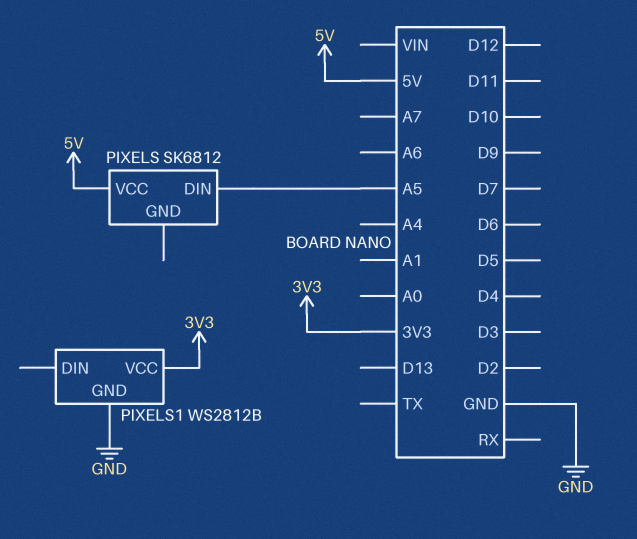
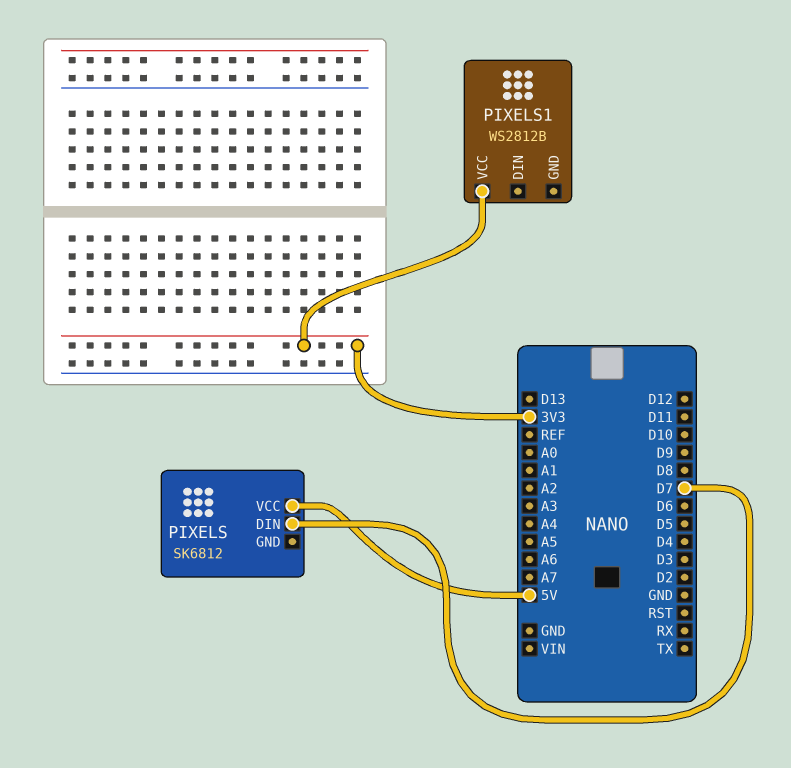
PIXELS pin DIN: A5 -> D7
PIXELS1 pin GND: GND -> none

